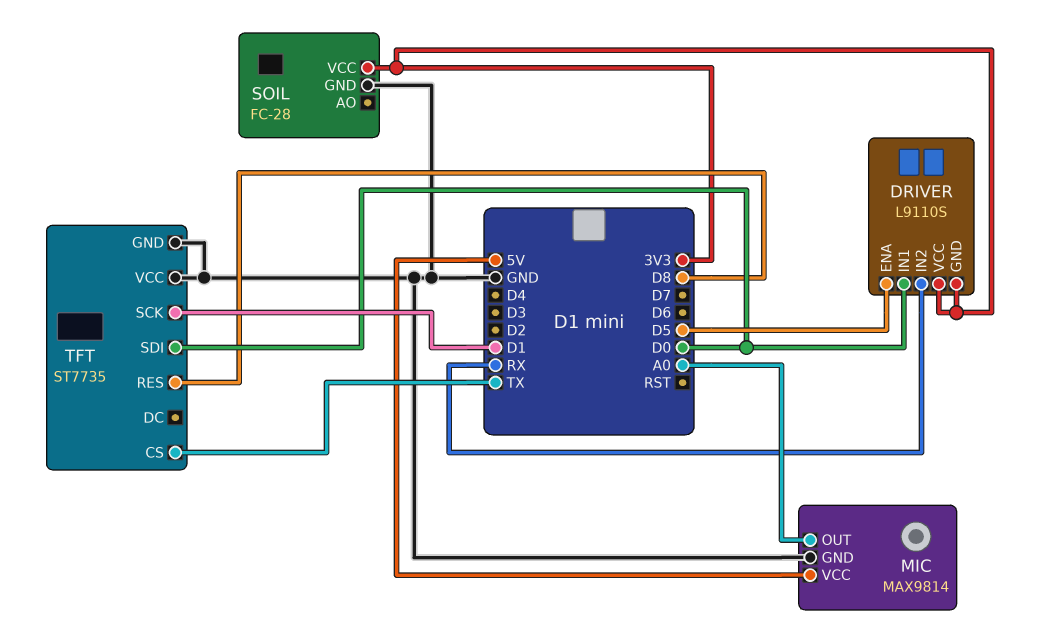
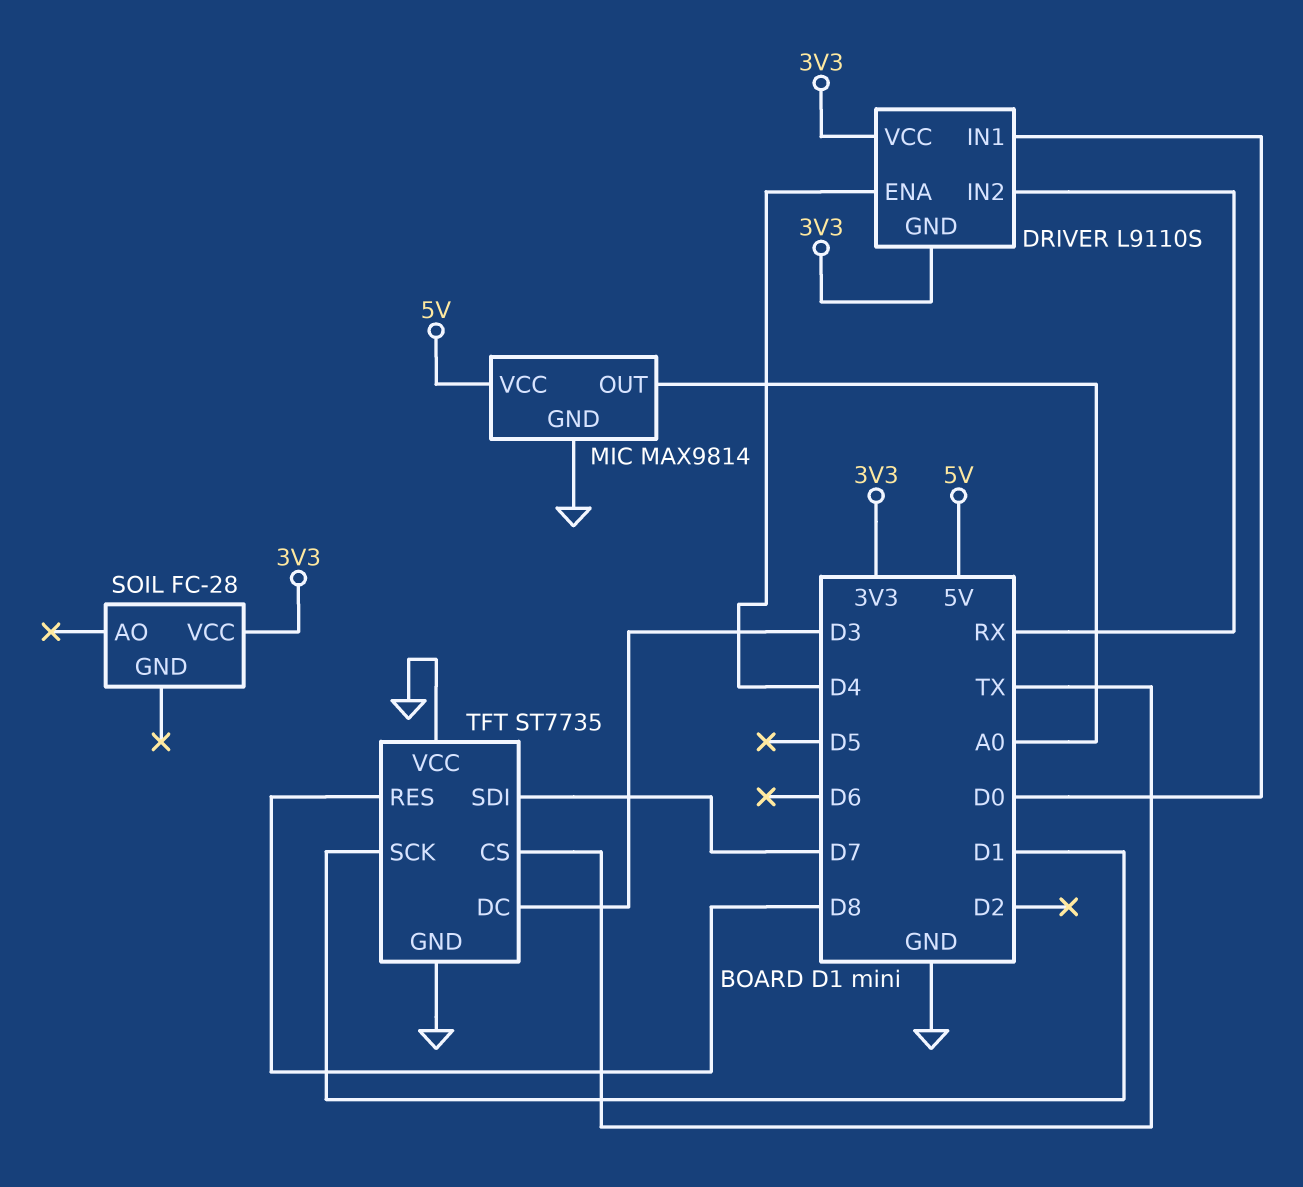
DRIVER pin ENA: D5 -> D4
SOIL pin GND: GND -> none
TFT pin DC: none -> D3
TFT pin SDI: D0 -> D7

